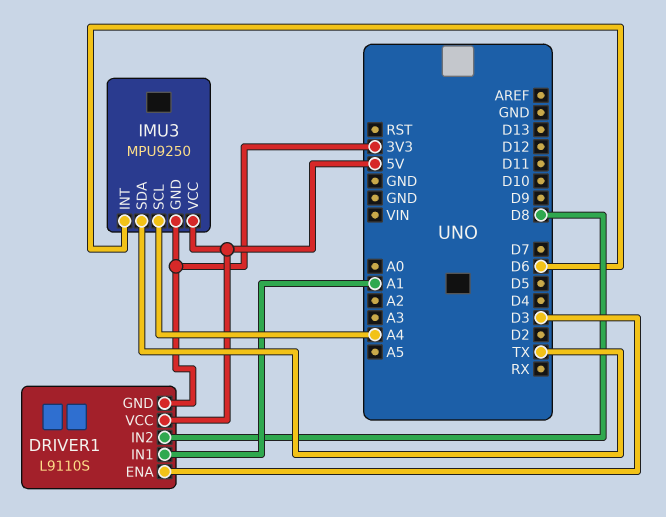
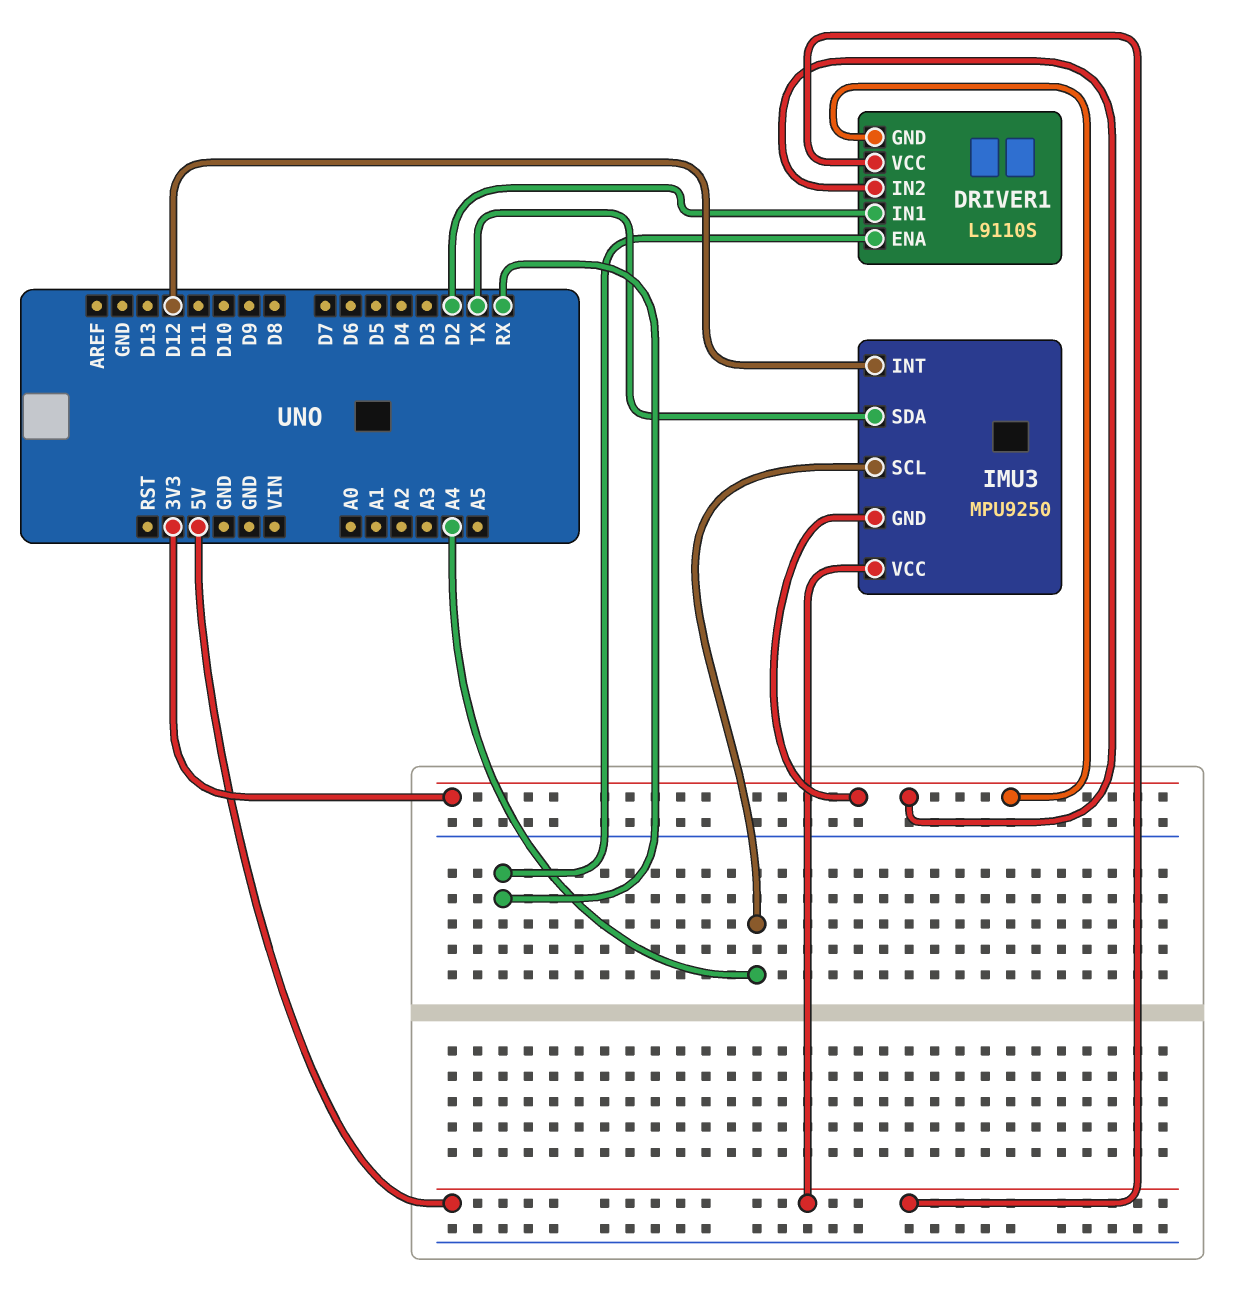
DRIVER1 pin ENA: D3 -> RX
DRIVER1 pin IN1: A1 -> D2
DRIVER1 pin IN2: D8 -> 3V3
IMU3 pin INT: D6 -> D12

